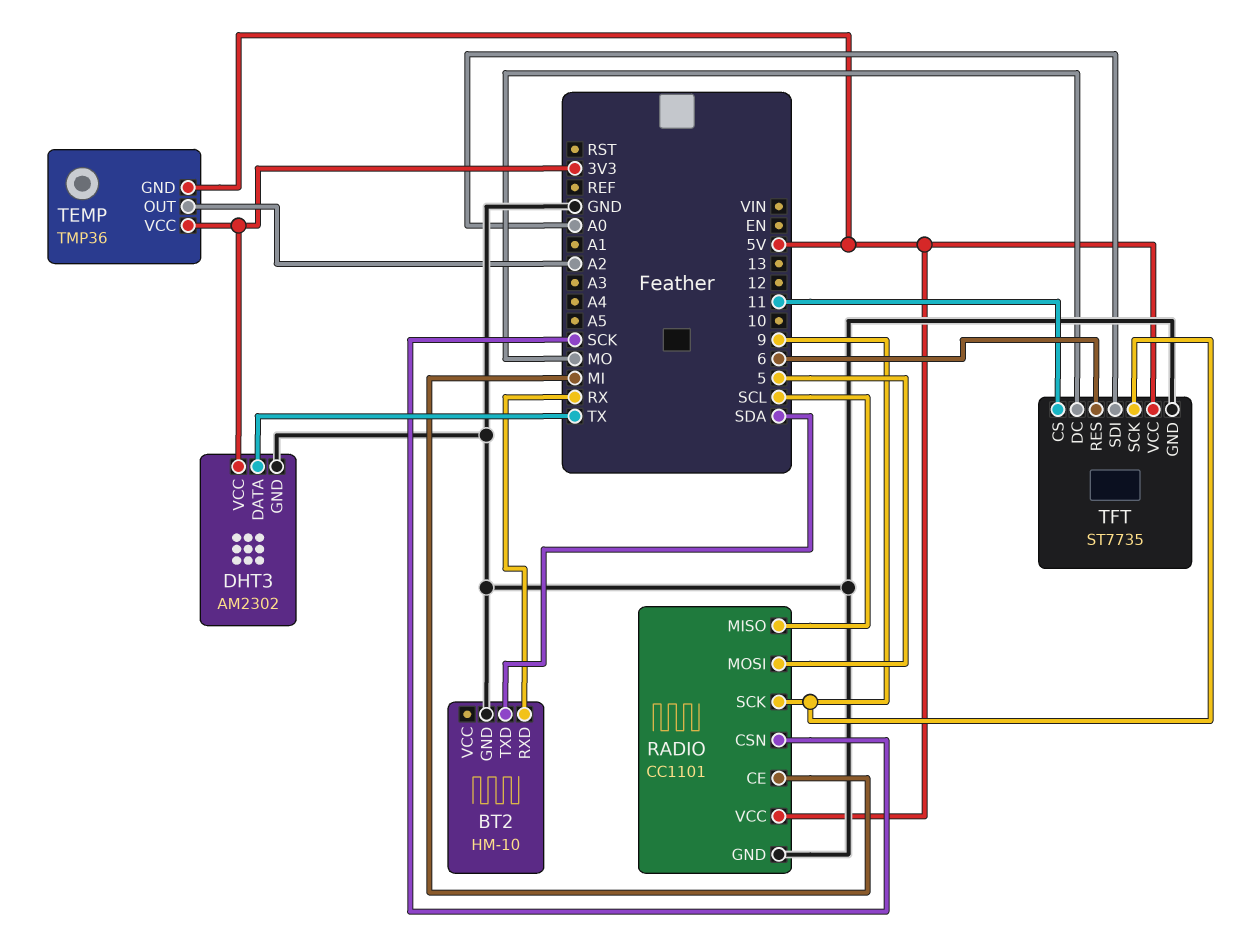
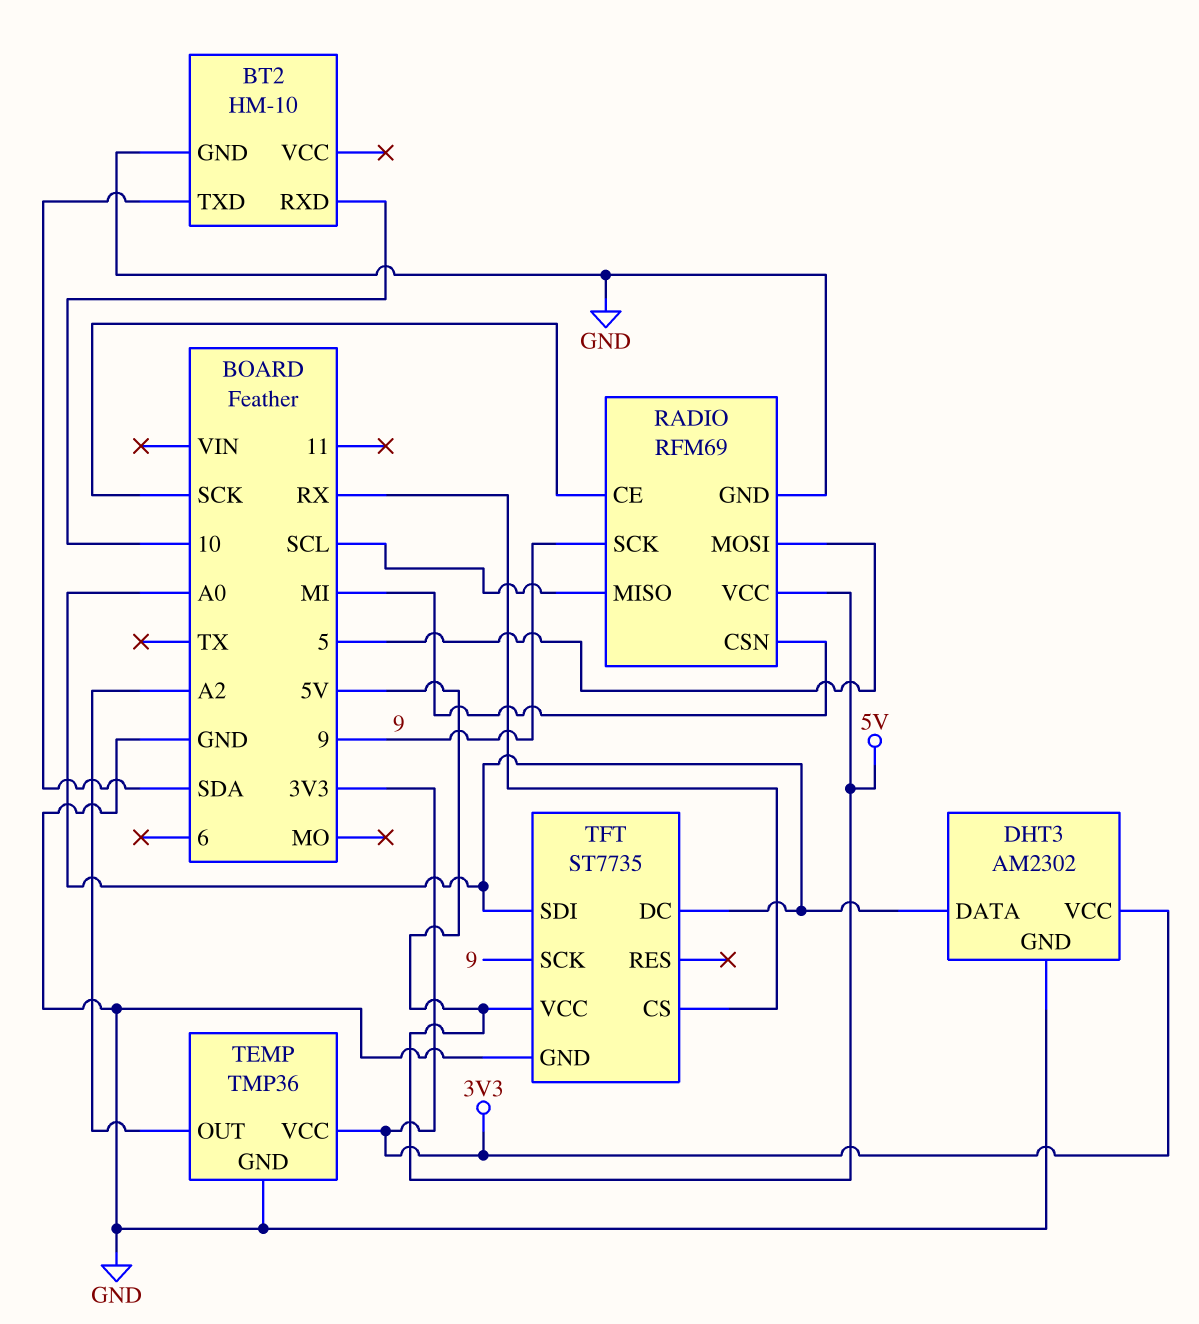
BT2 pin RXD: RX -> 10
DHT3 pin DATA: TX -> A0
RADIO: CC1101 -> RFM69
RADIO pin CE: MI -> SCK
RADIO pin CSN: SCK -> MI
TEMP pin GND: 5V -> GND
TFT pin CS: 11 -> RX
TFT pin DC: MO -> A0
TFT pin RES: 6 -> none

